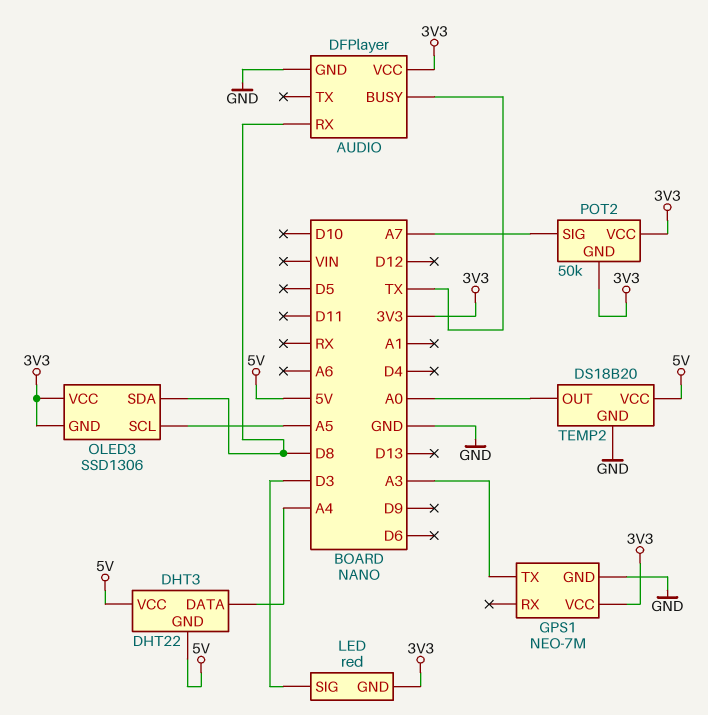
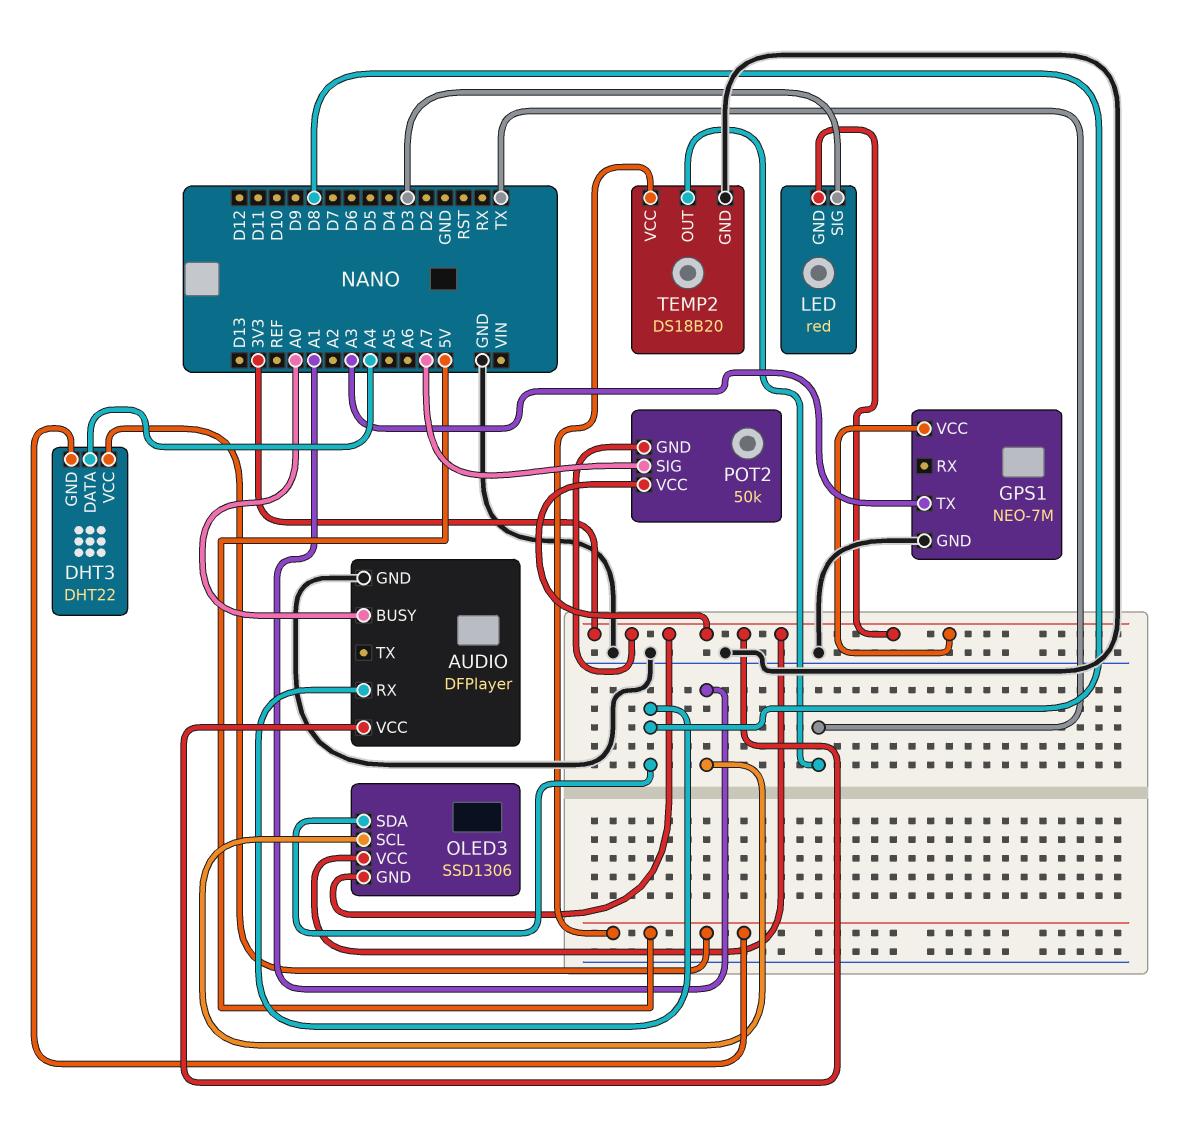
AUDIO pin BUSY: TX -> A0
OLED3 pin SCL: A5 -> A1
TEMP2 pin OUT: A0 -> TX

